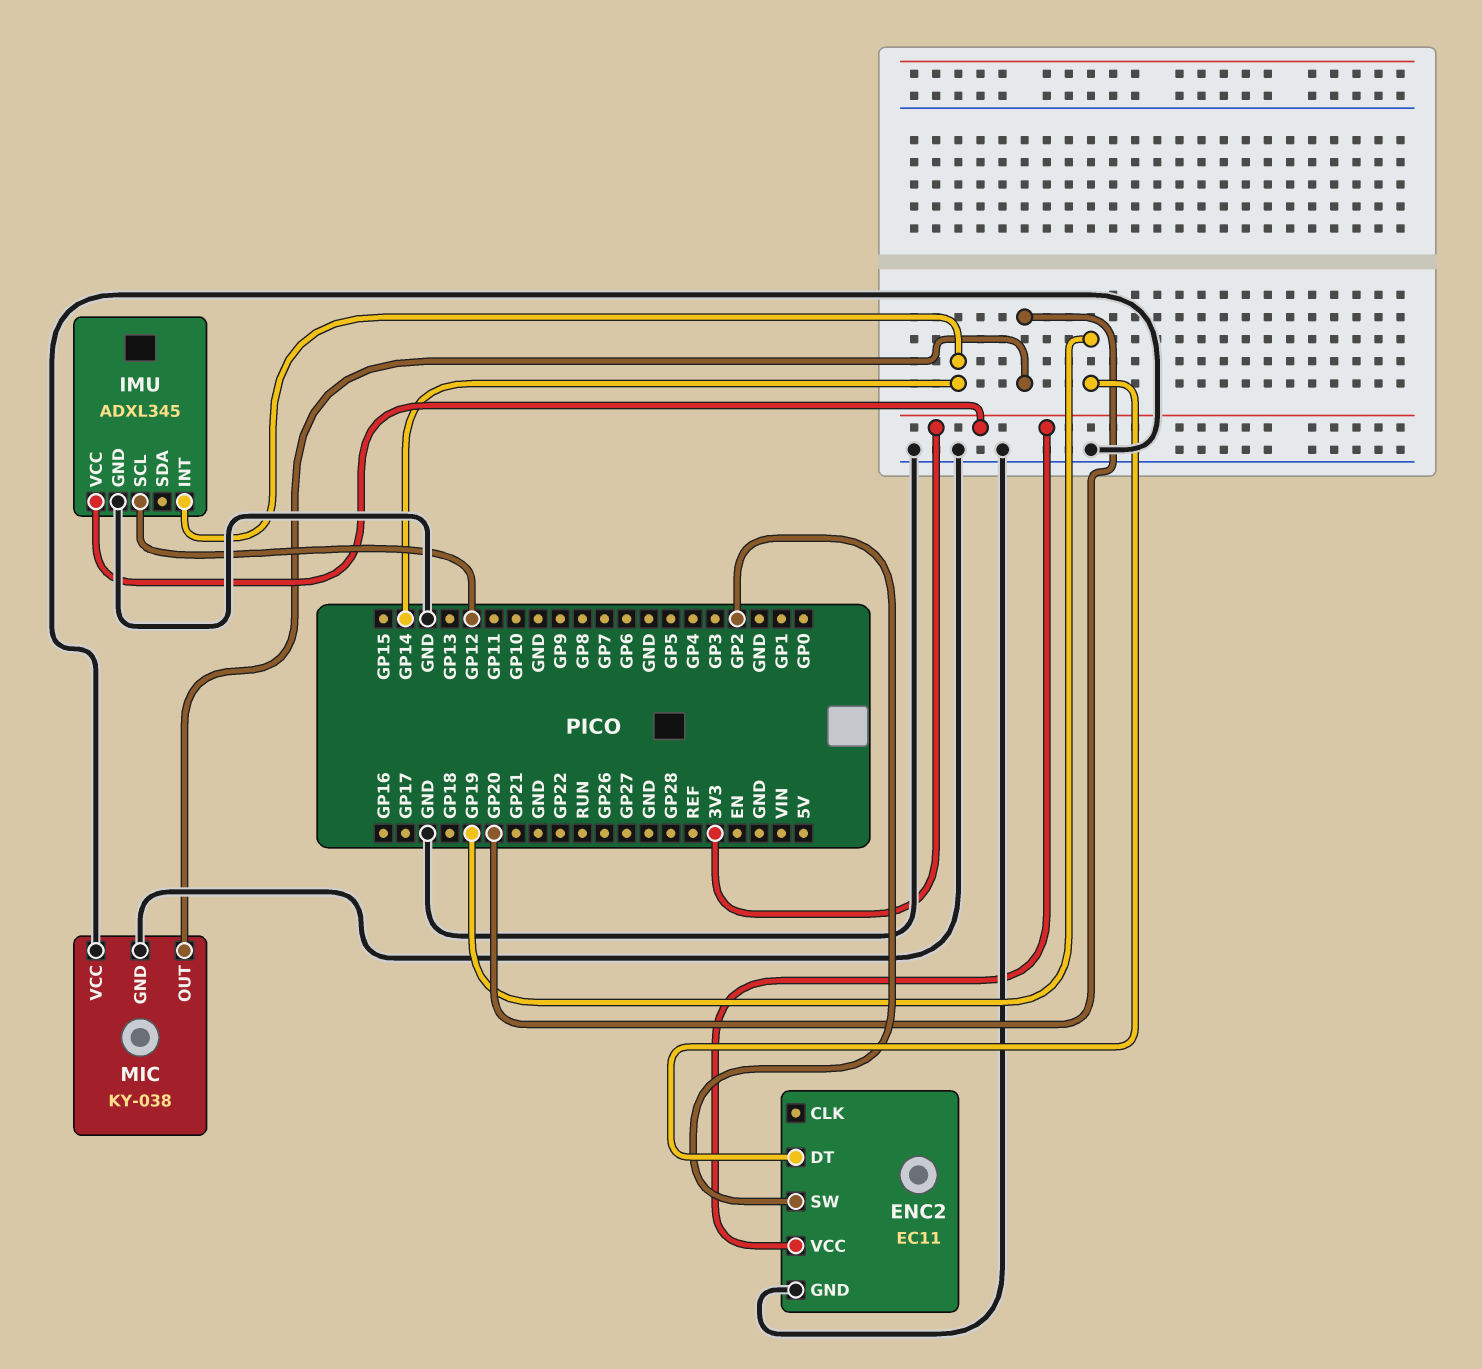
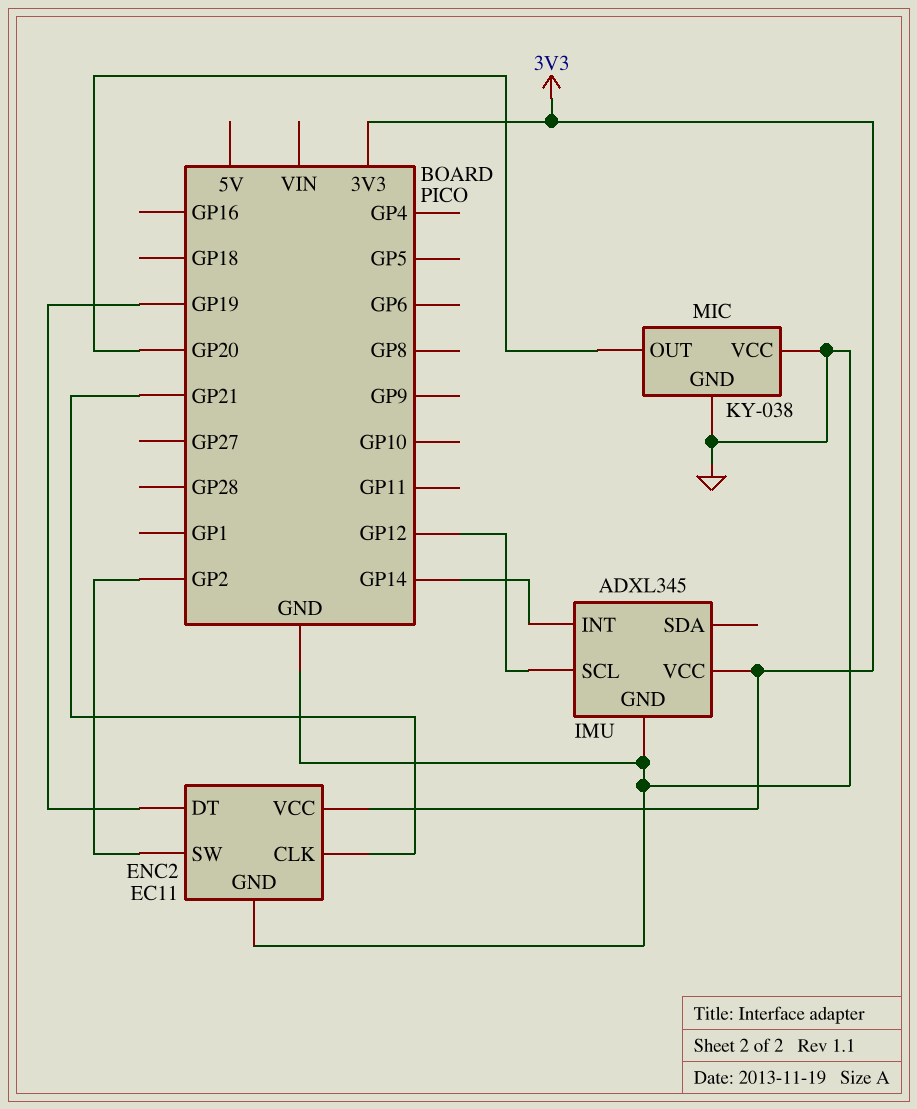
ENC2 pin CLK: none -> GP21

